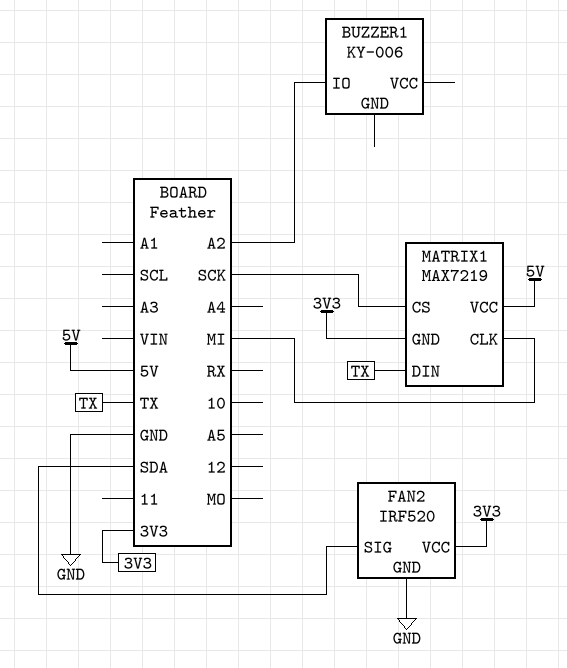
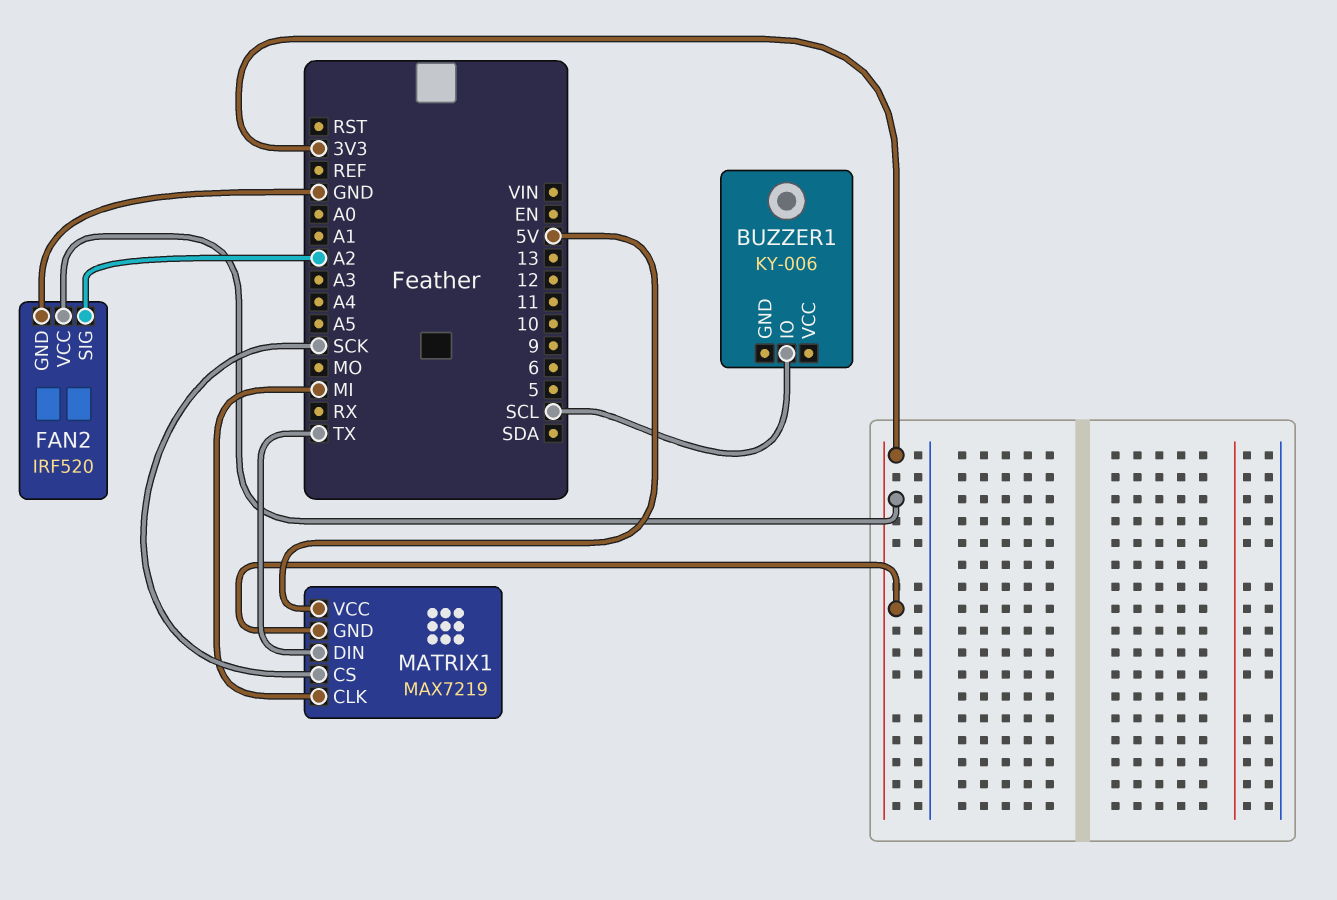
BUZZER1 pin IO: A2 -> SCL
FAN2 pin SIG: SDA -> A2

